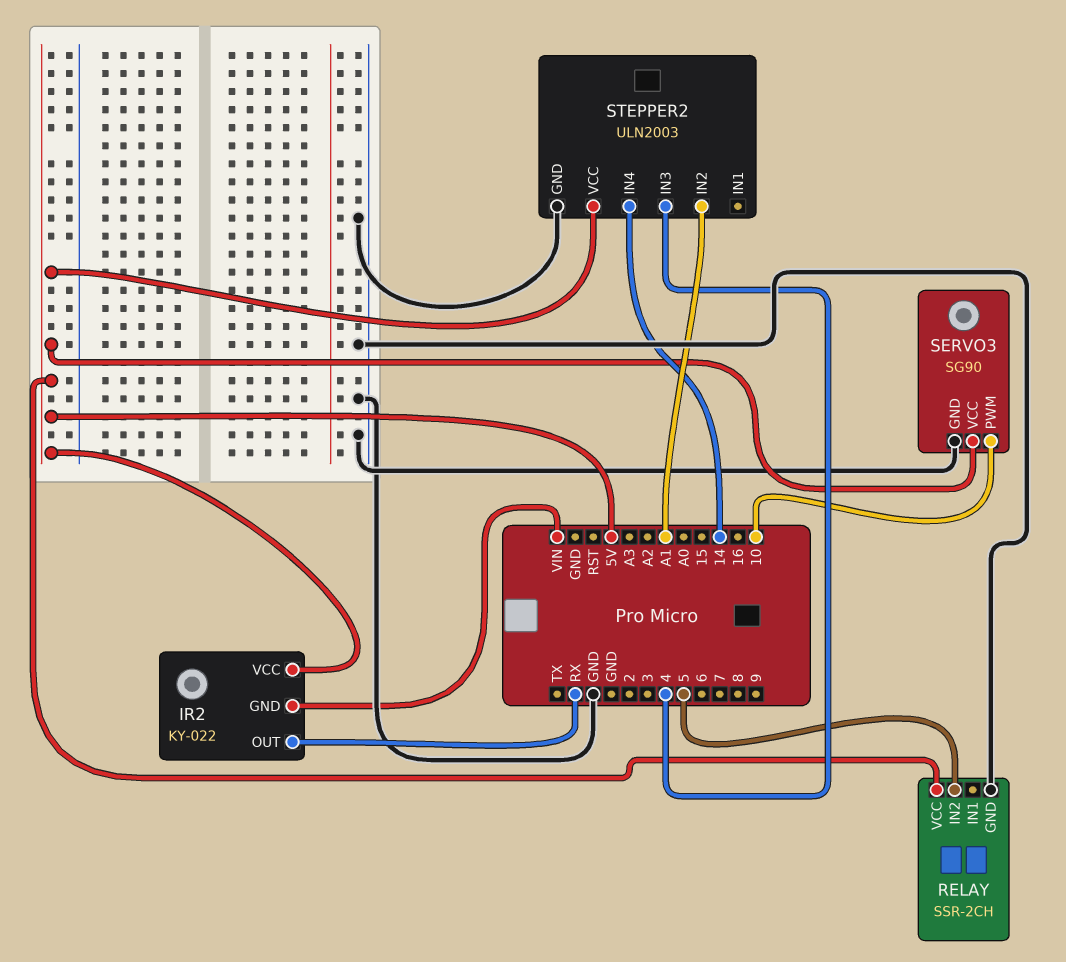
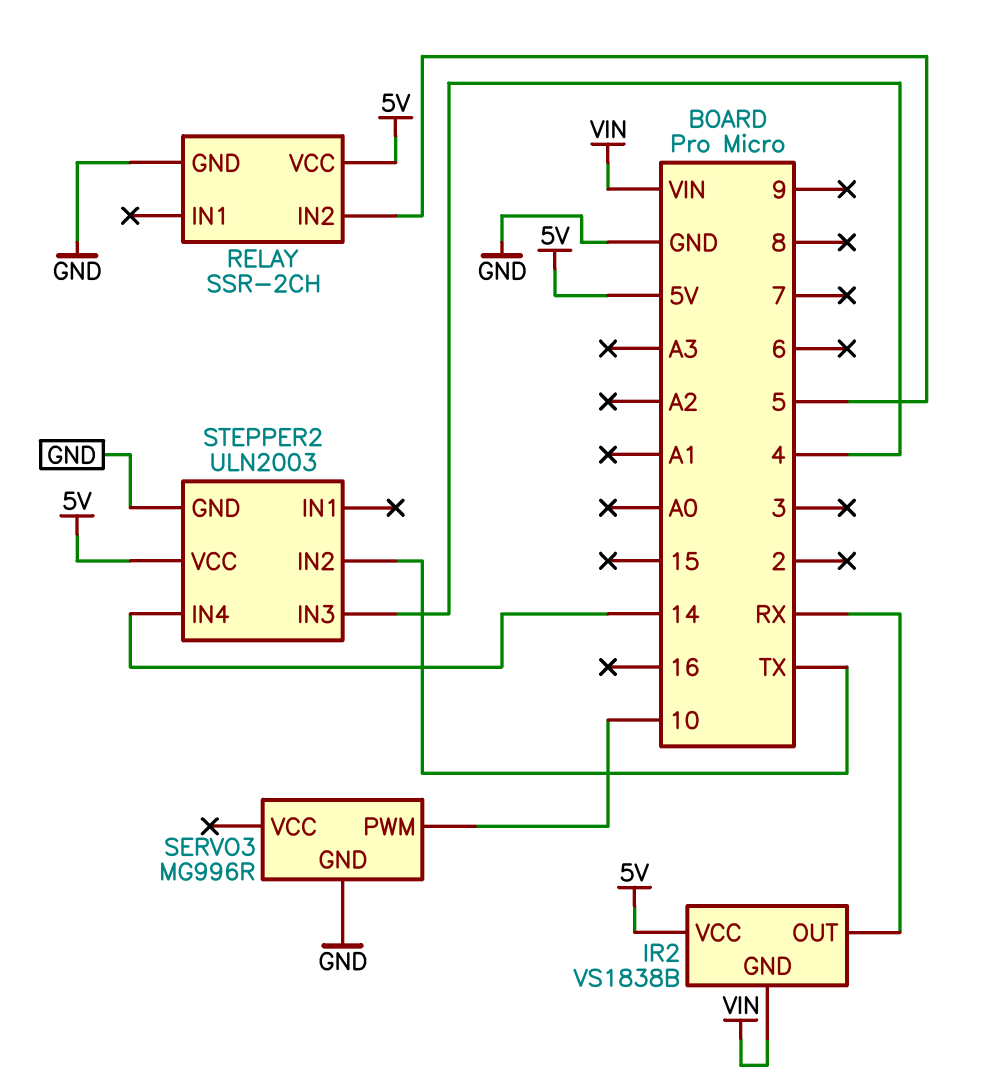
IR2: KY-022 -> VS1838B
SERVO3: SG90 -> MG996R
SERVO3 pin VCC: 5V -> none
STEPPER2 pin IN2: A1 -> TX

